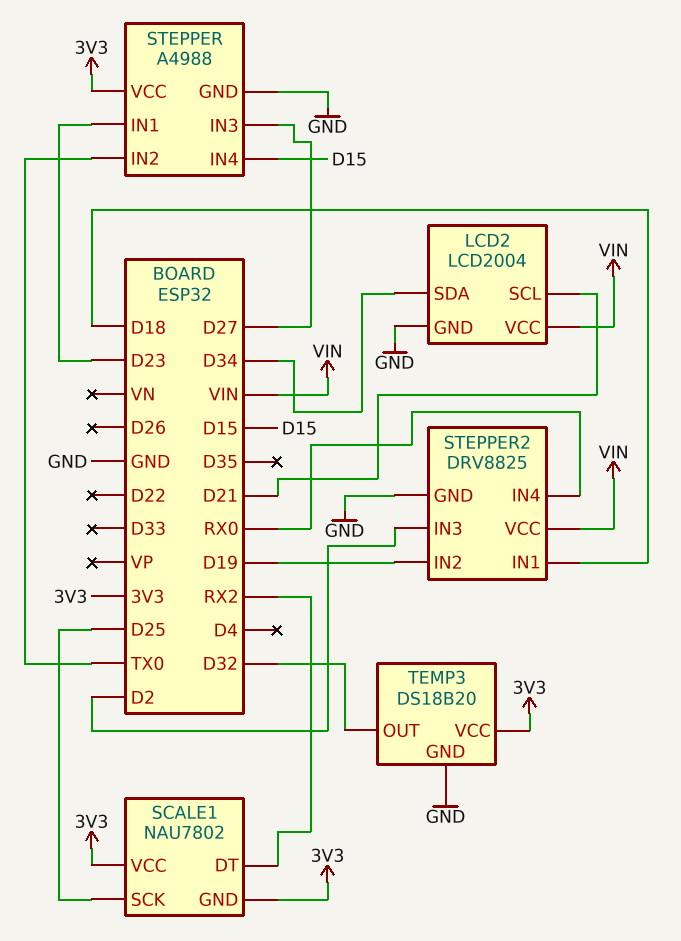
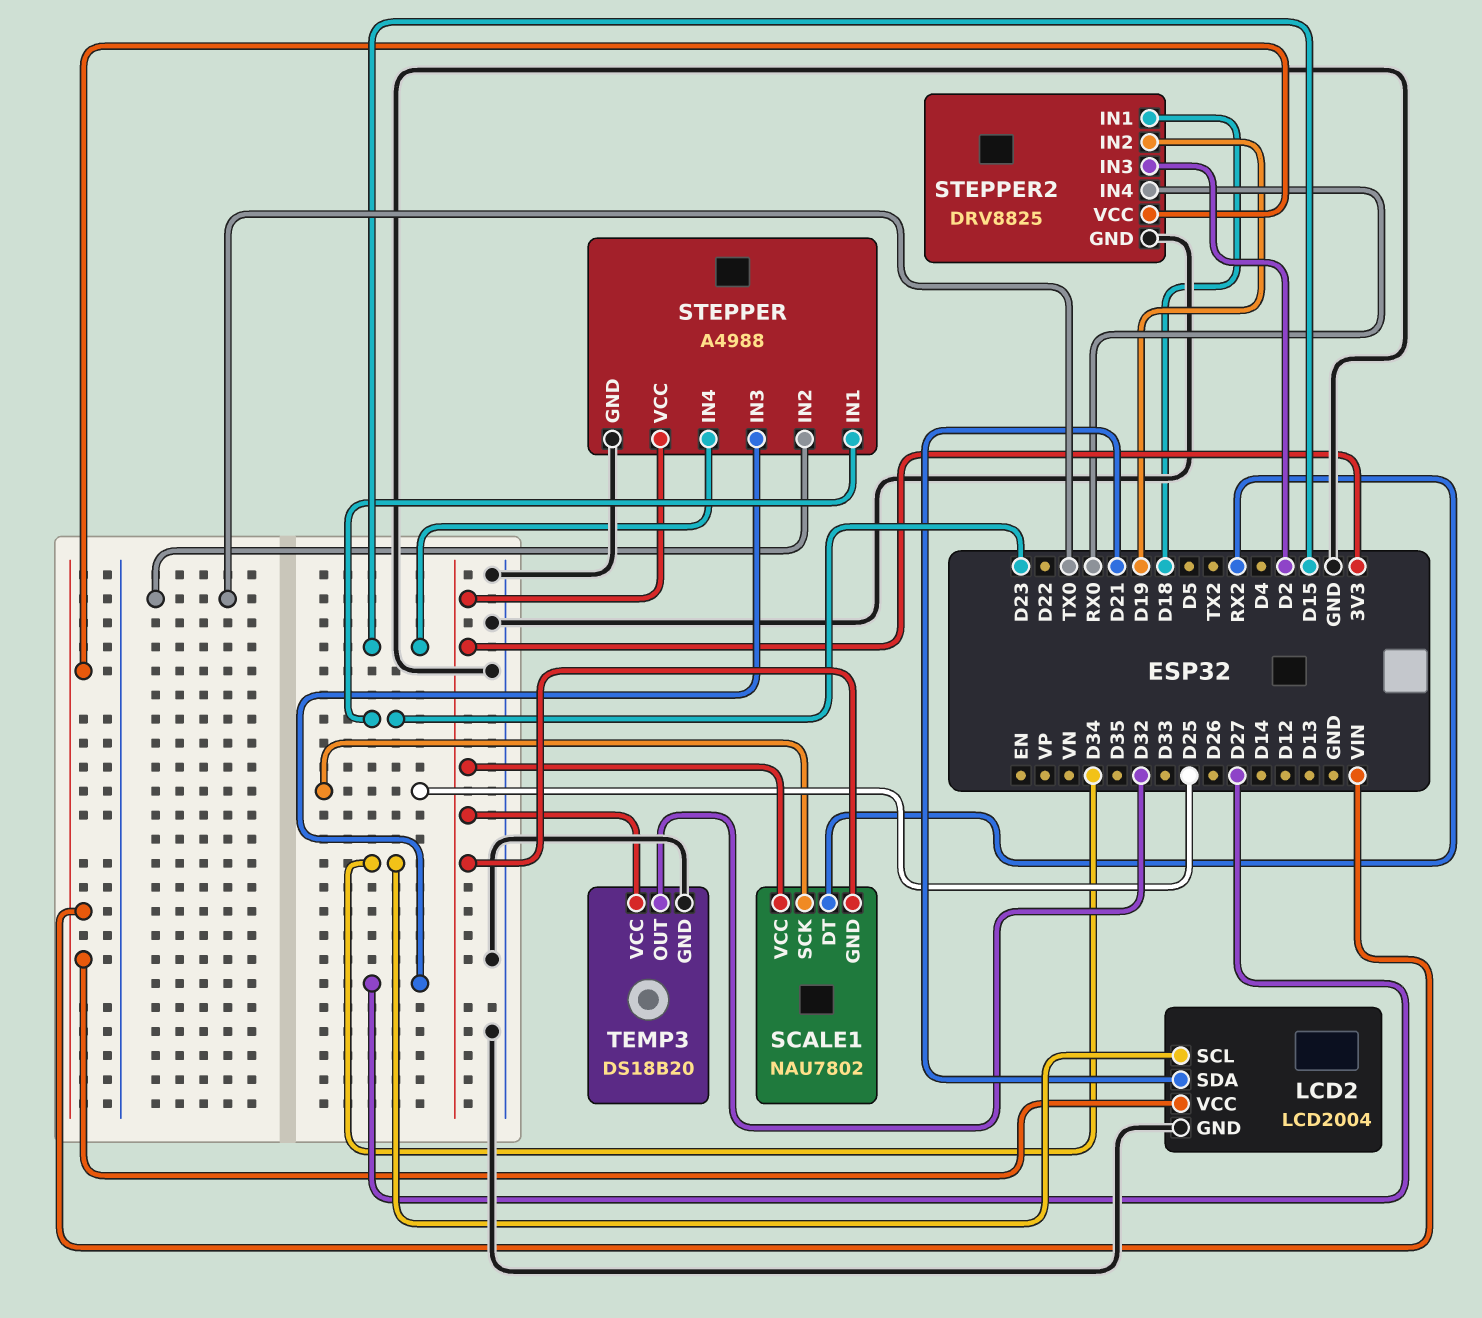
LCD2 pin SCL: D21 -> D34
LCD2 pin SDA: D34 -> D21

